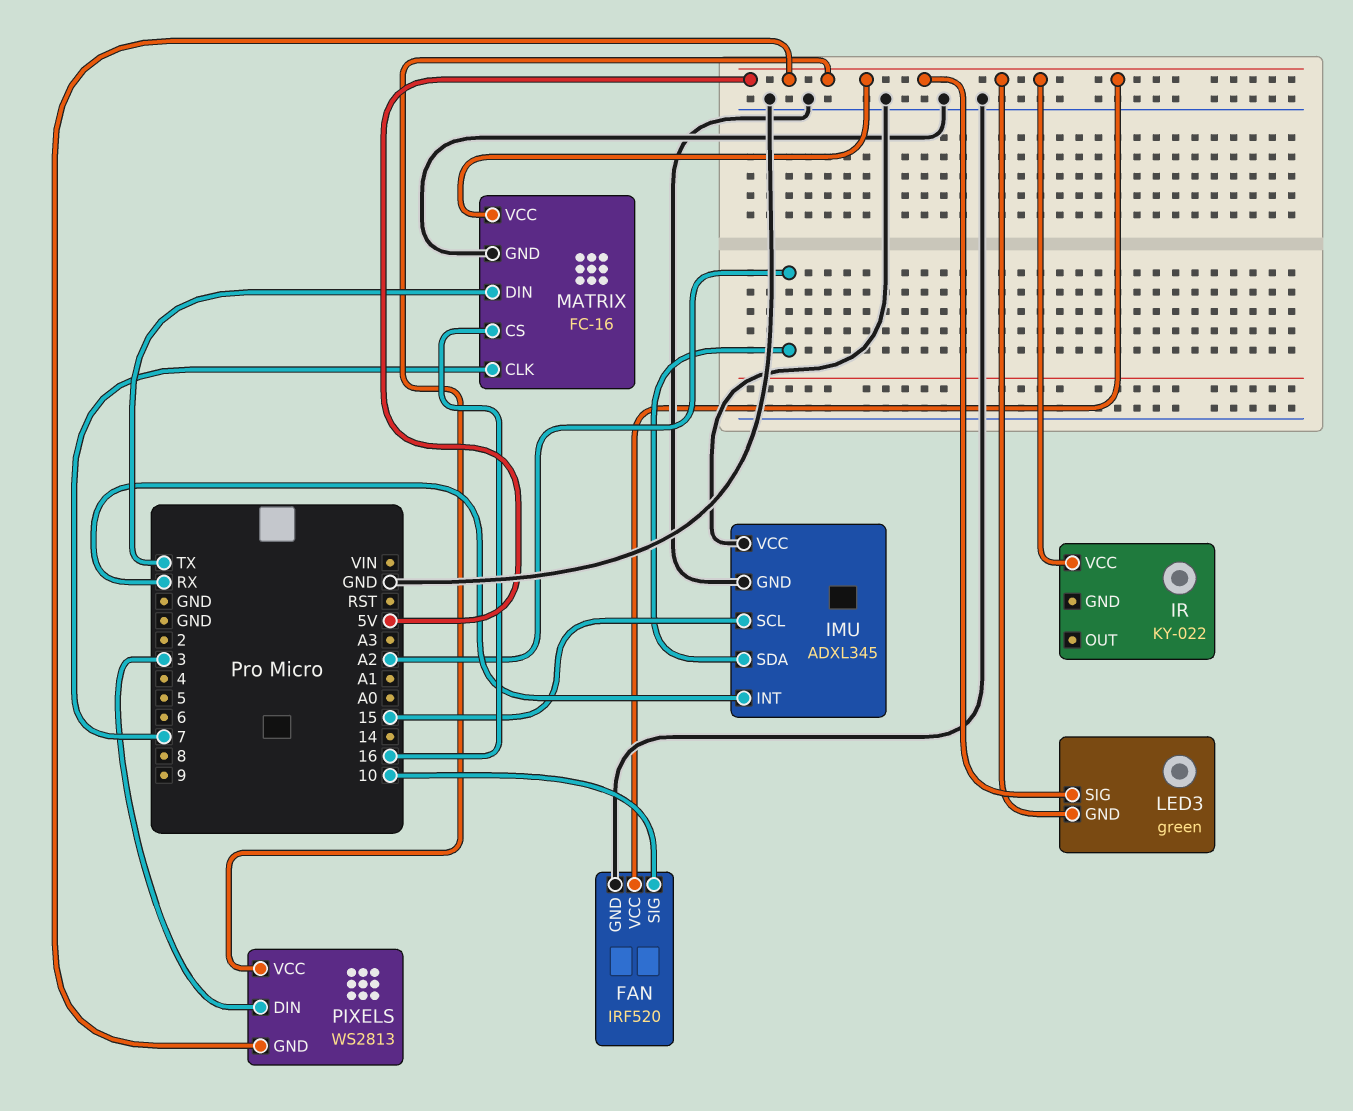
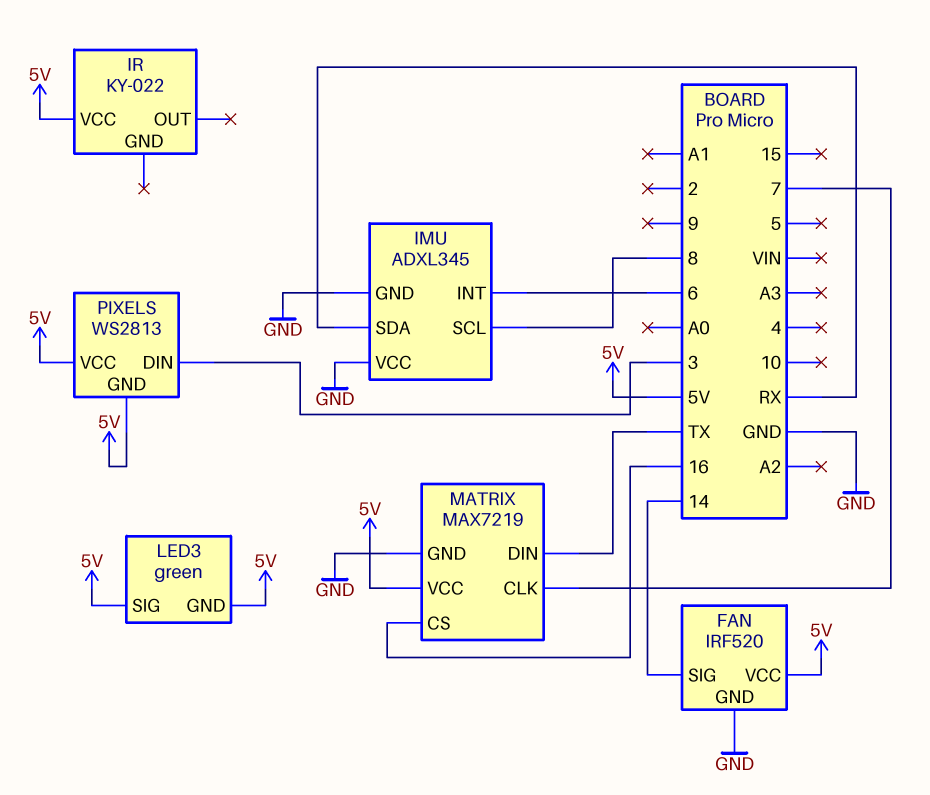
FAN pin SIG: 10 -> 14
IMU pin INT: RX -> 6
IMU pin SCL: 15 -> 8
IMU pin SDA: A2 -> RX
MATRIX: FC-16 -> MAX7219

